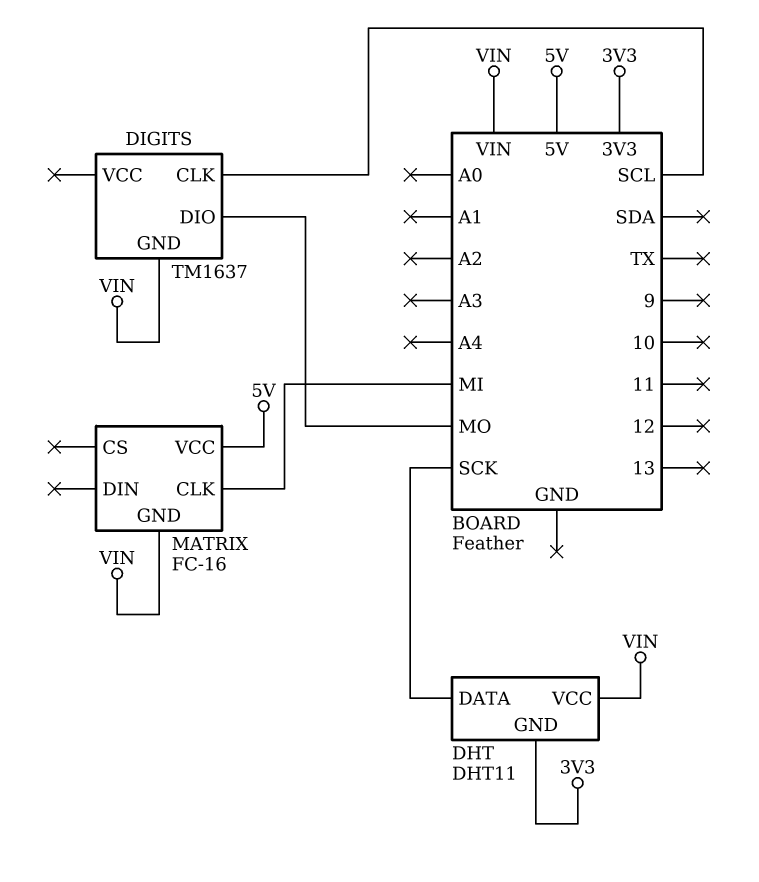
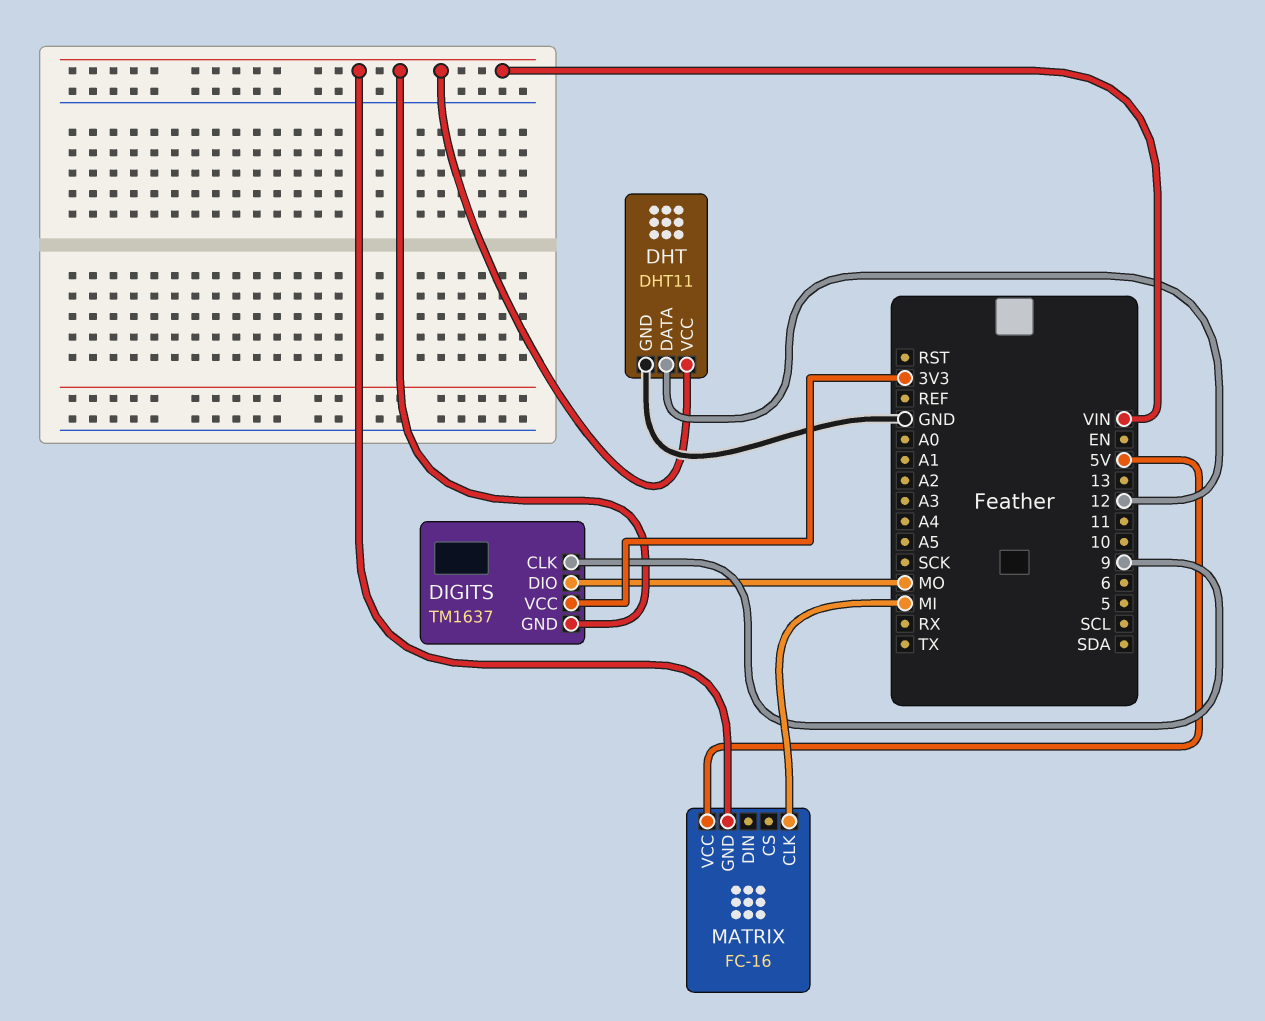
DHT pin DATA: SCK -> 12
DHT pin GND: 3V3 -> GND
DIGITS pin CLK: SCL -> 9
DIGITS pin VCC: none -> 3V3

